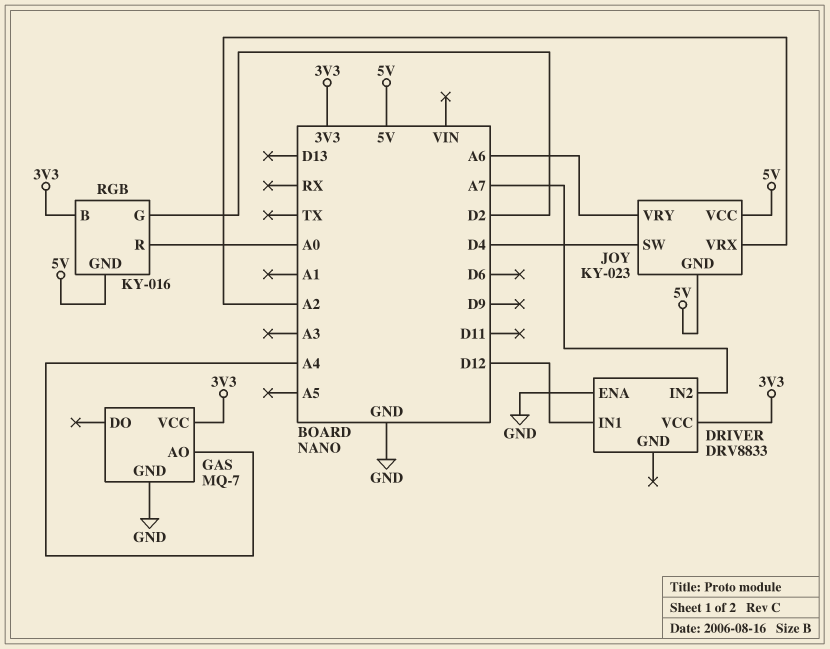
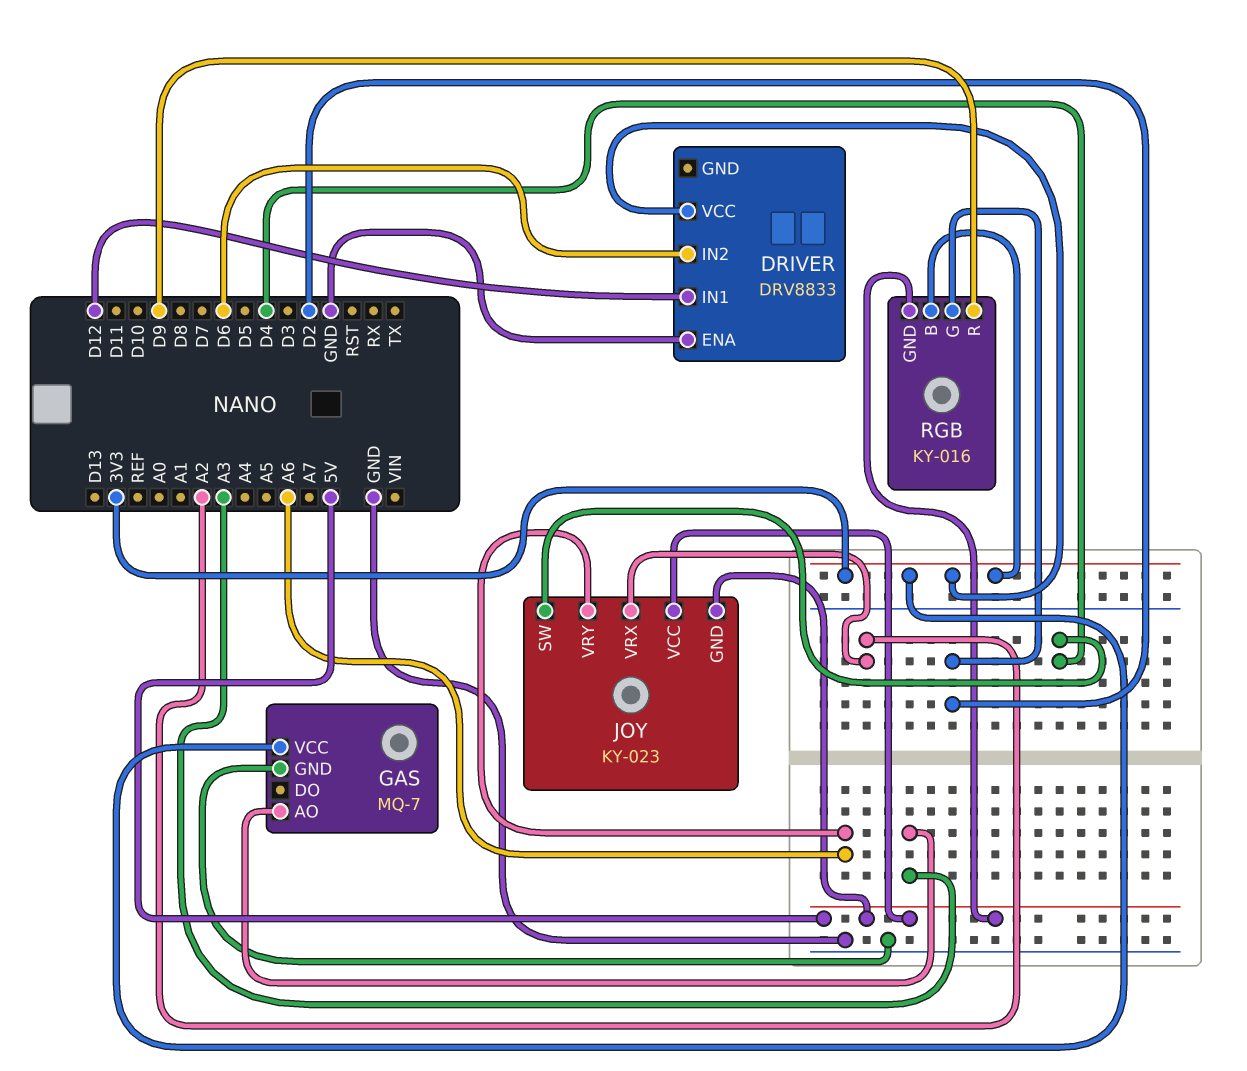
DRIVER pin IN2: A7 -> D6
GAS pin AO: A4 -> A3
RGB pin R: A0 -> D9

